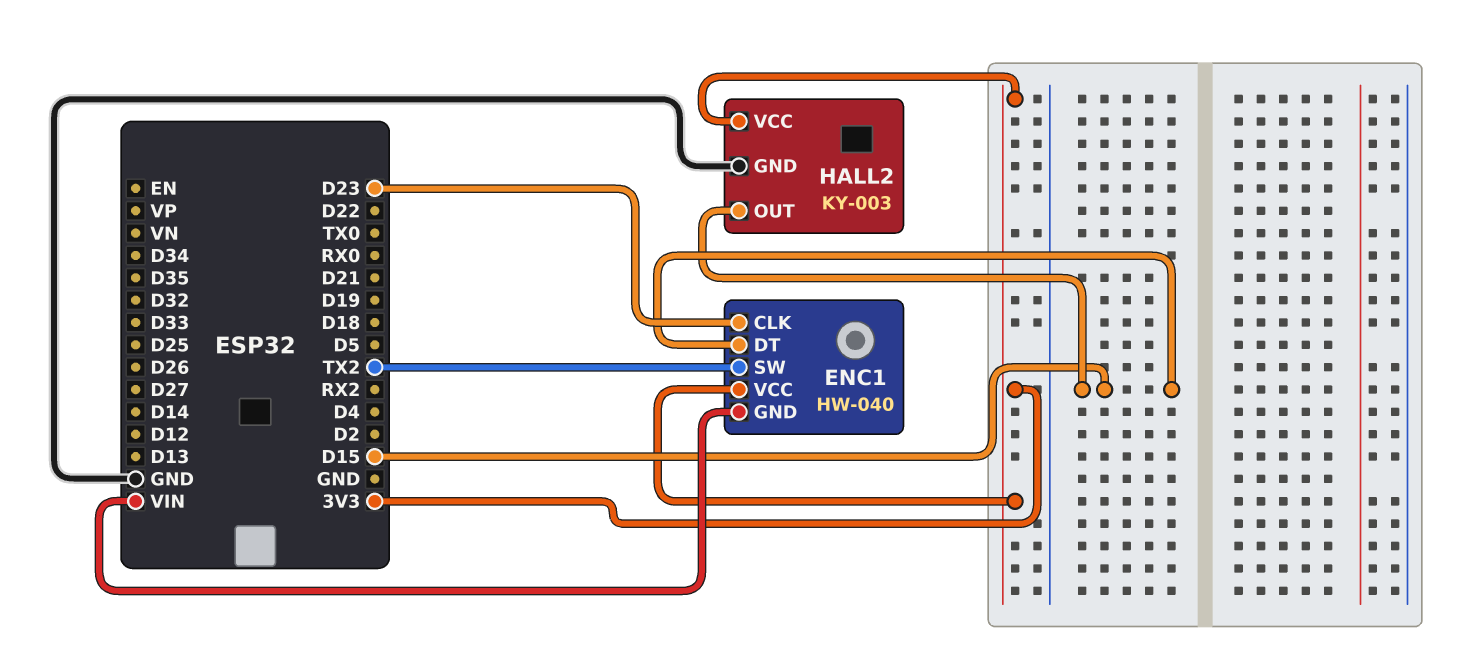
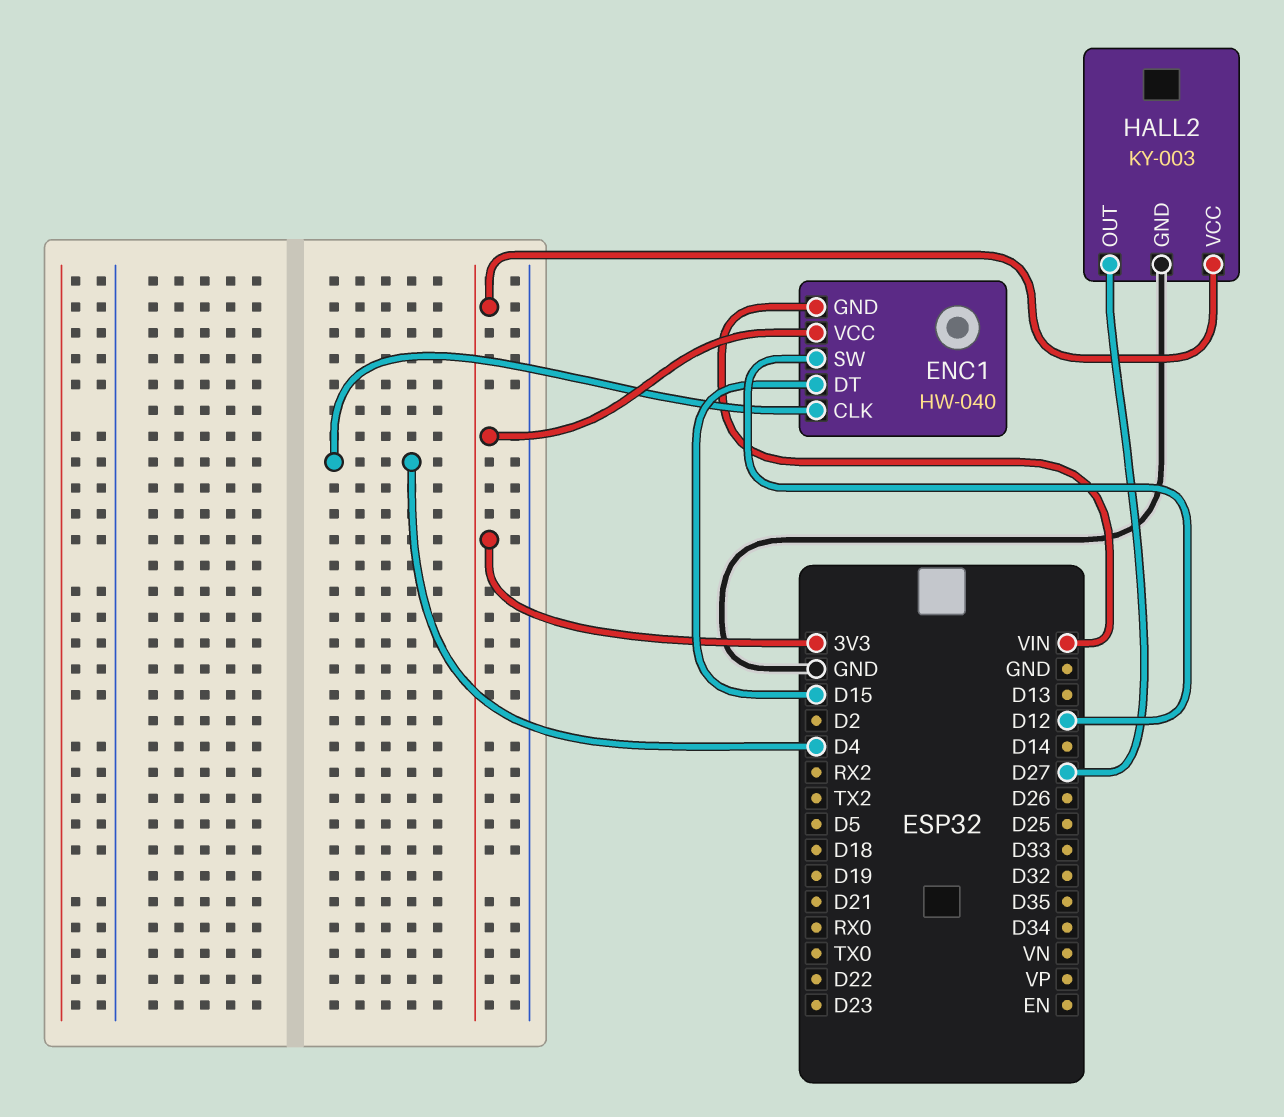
ENC1 pin CLK: D23 -> D4
ENC1 pin SW: TX2 -> D12
HALL2 pin OUT: D15 -> D27

